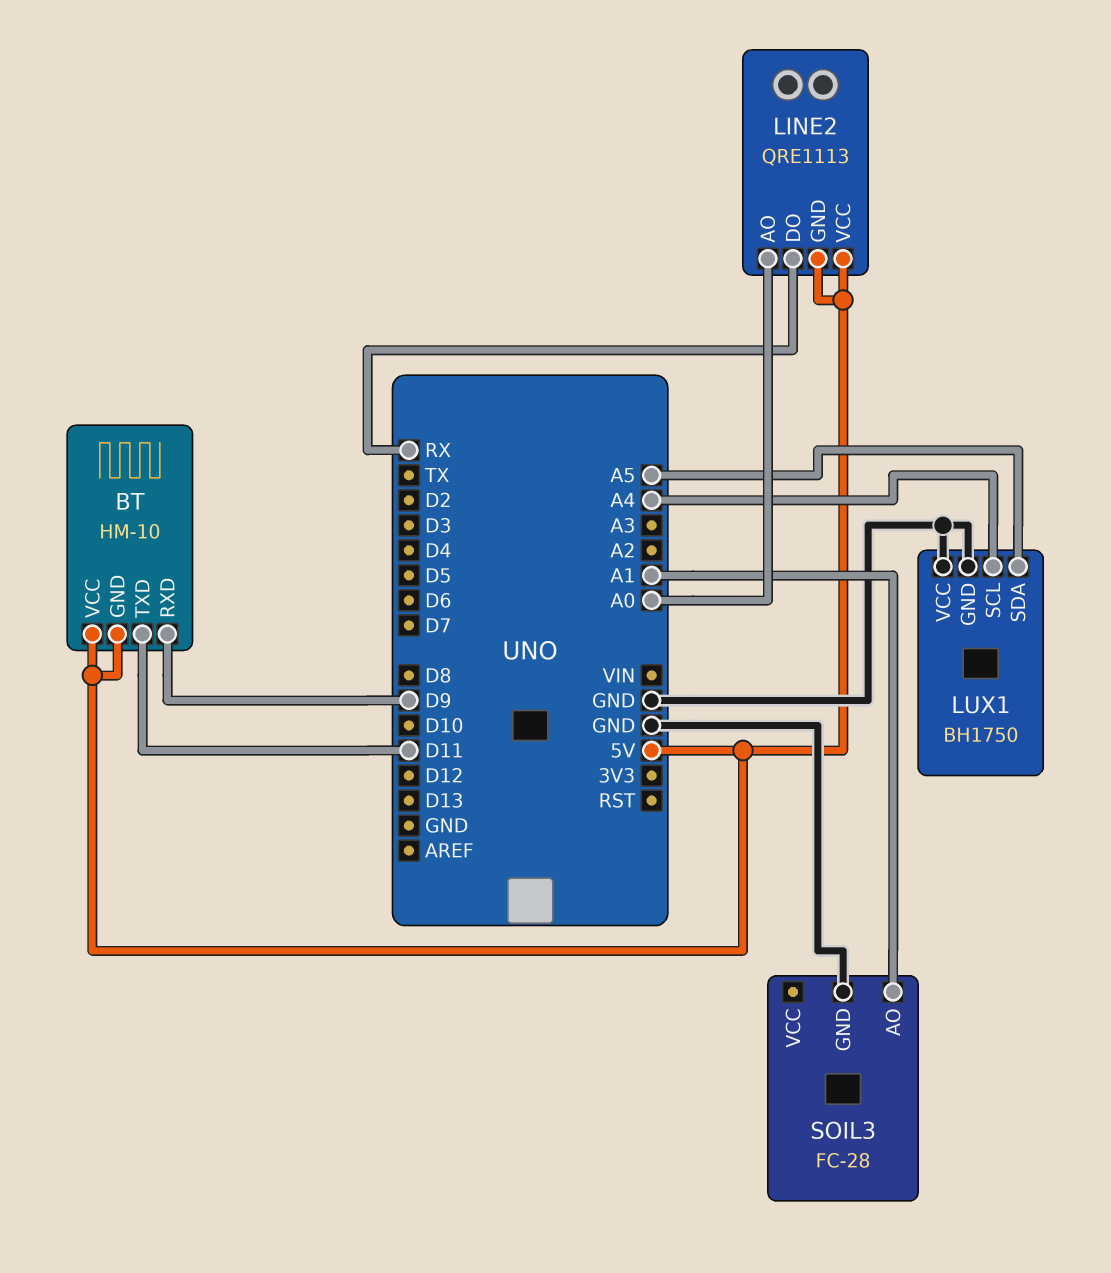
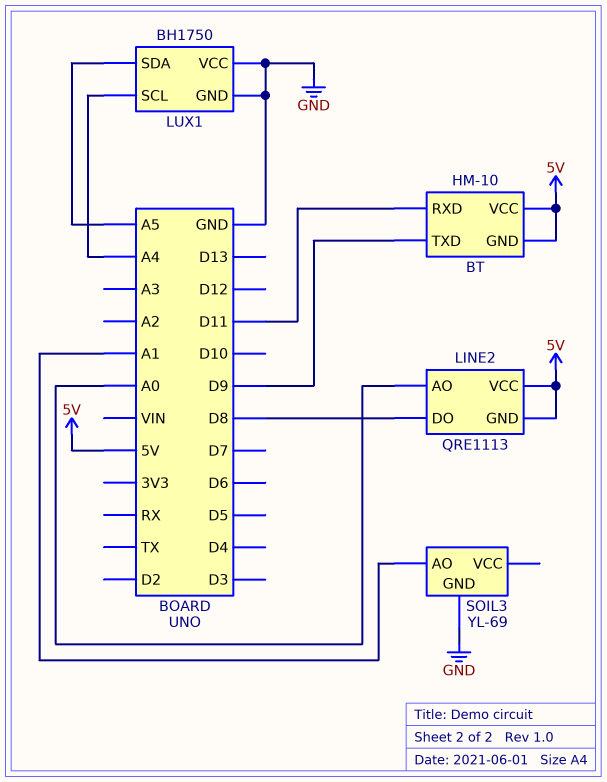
BT pin RXD: D9 -> D11
BT pin TXD: D11 -> D9
LINE2 pin DO: RX -> D8
SOIL3: FC-28 -> YL-69

